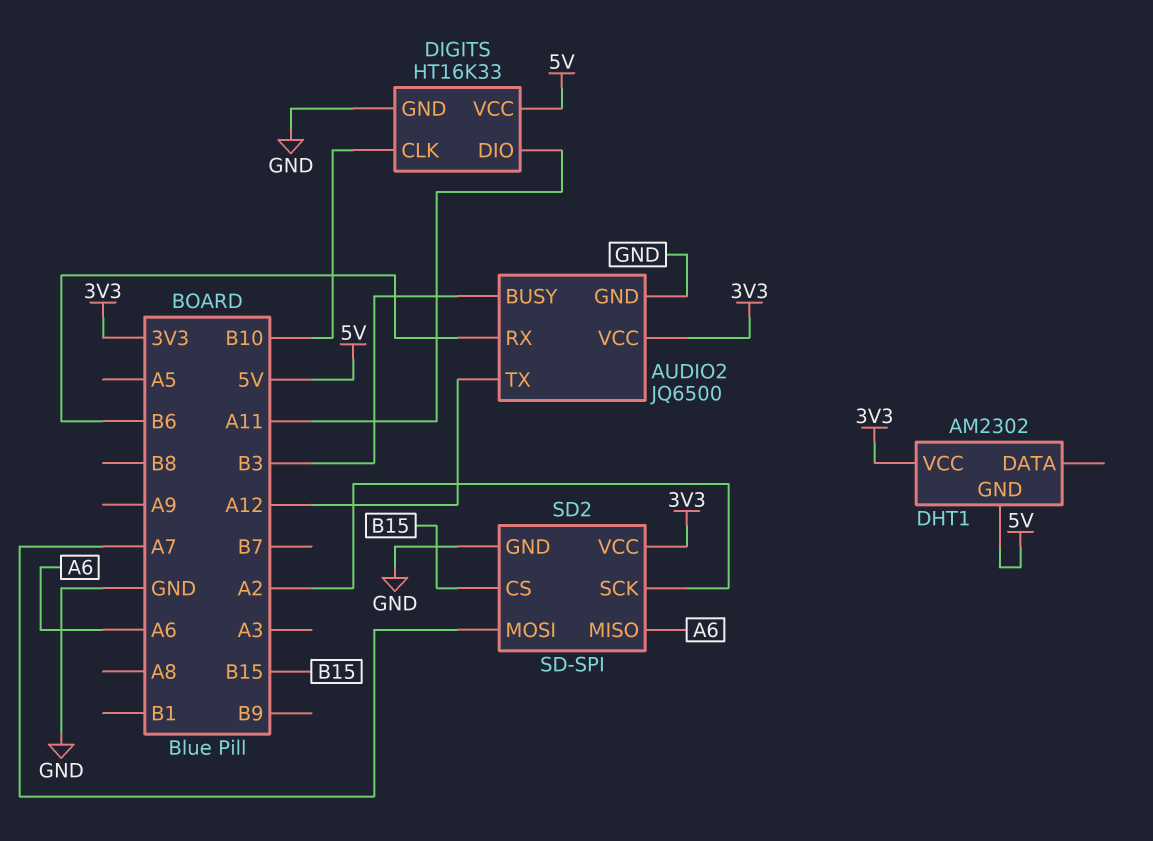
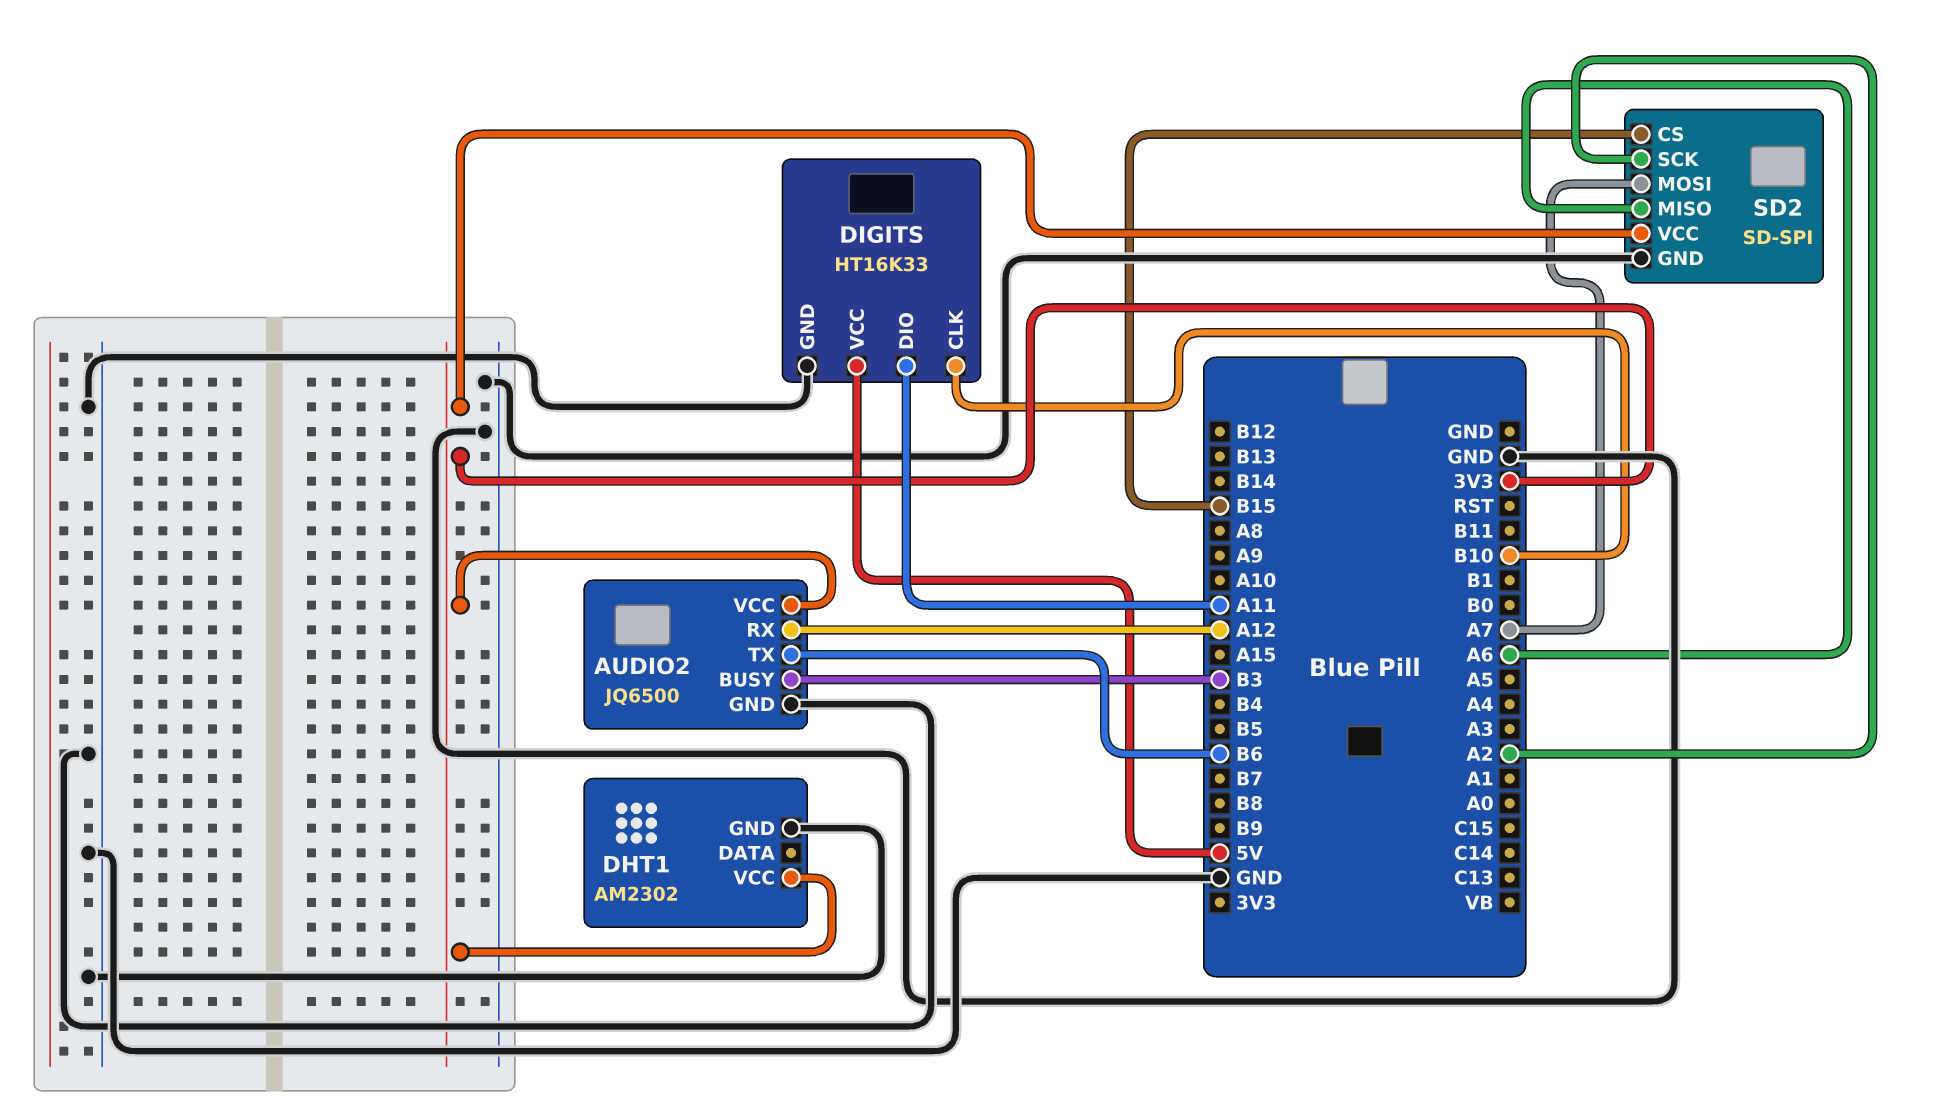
AUDIO2 pin RX: B6 -> A12
AUDIO2 pin TX: A12 -> B6
DHT1 pin GND: 5V -> GND

